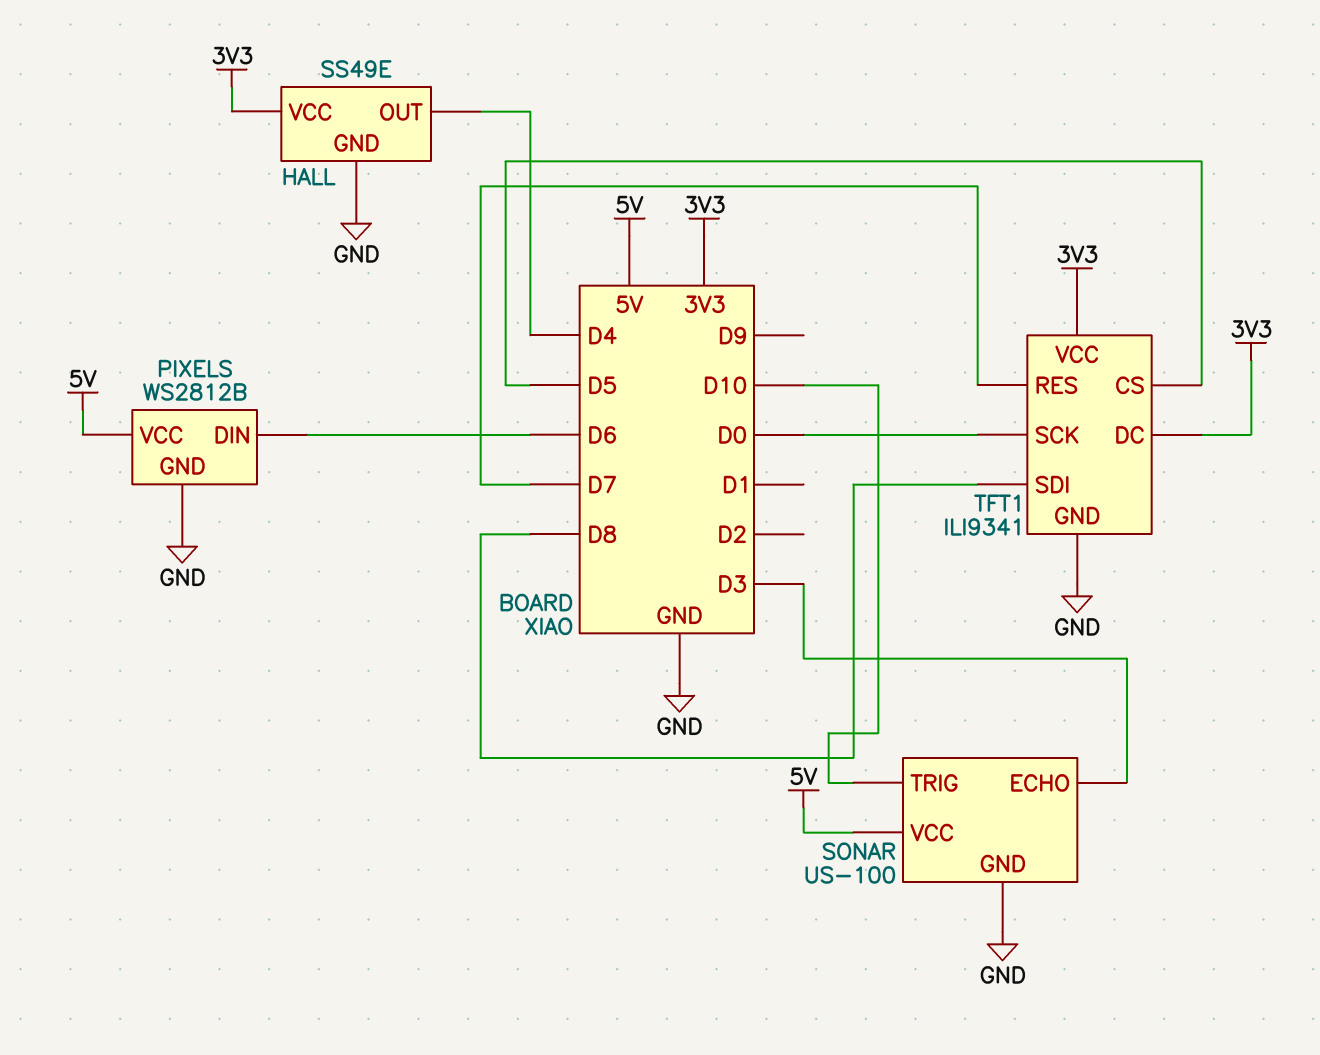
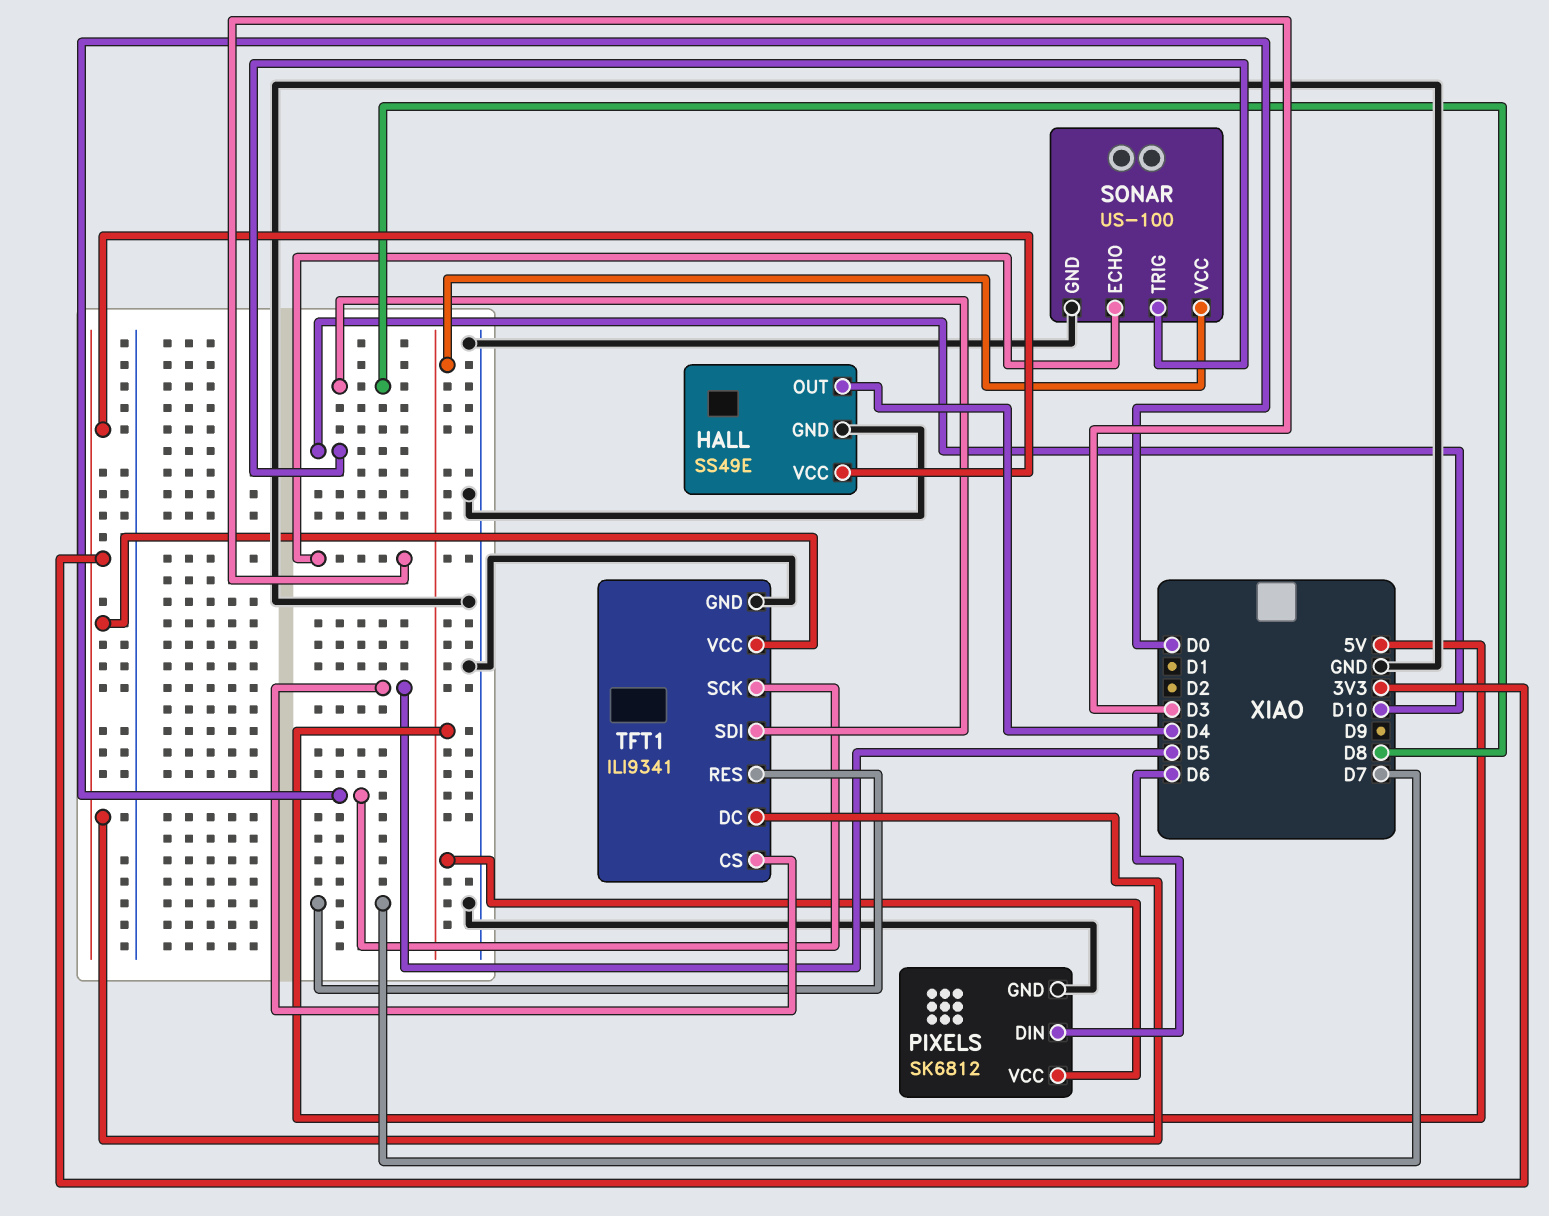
PIXELS: WS2812B -> SK6812

